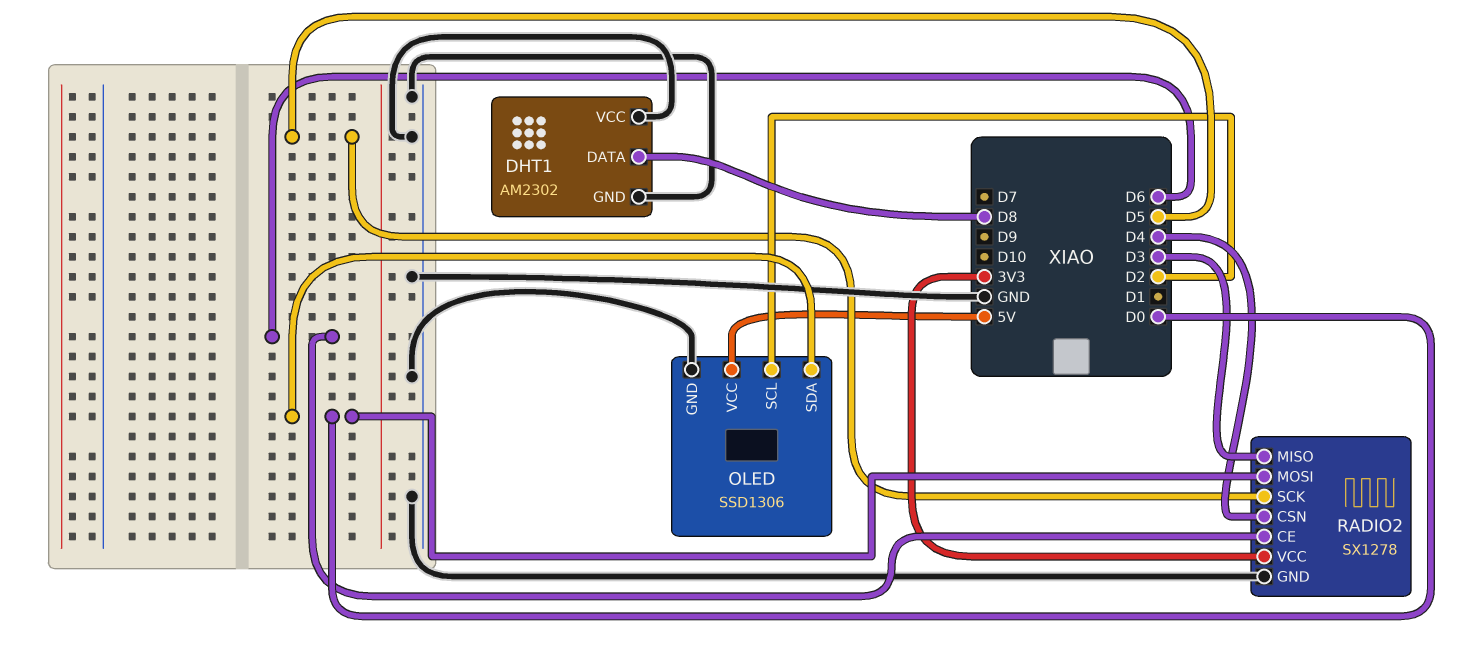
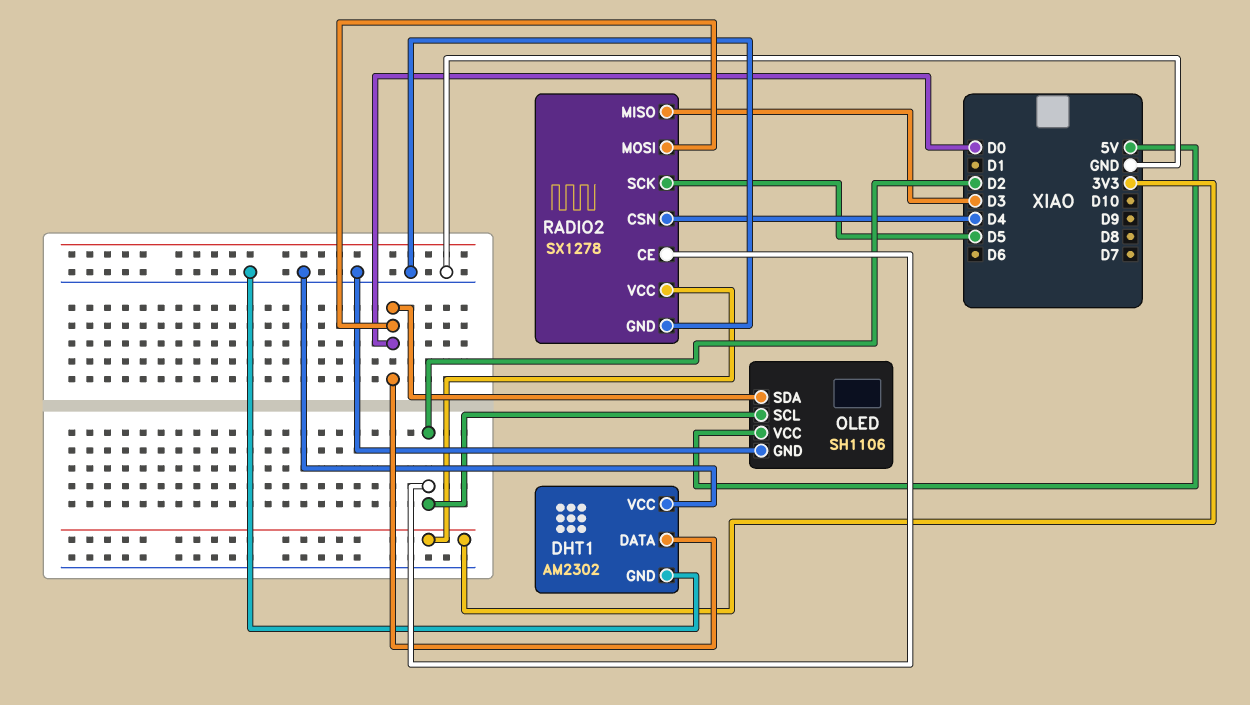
DHT1 pin DATA: D8 -> D0
OLED: SSD1306 -> SH1106
RADIO2 pin CE: D6 -> D2

